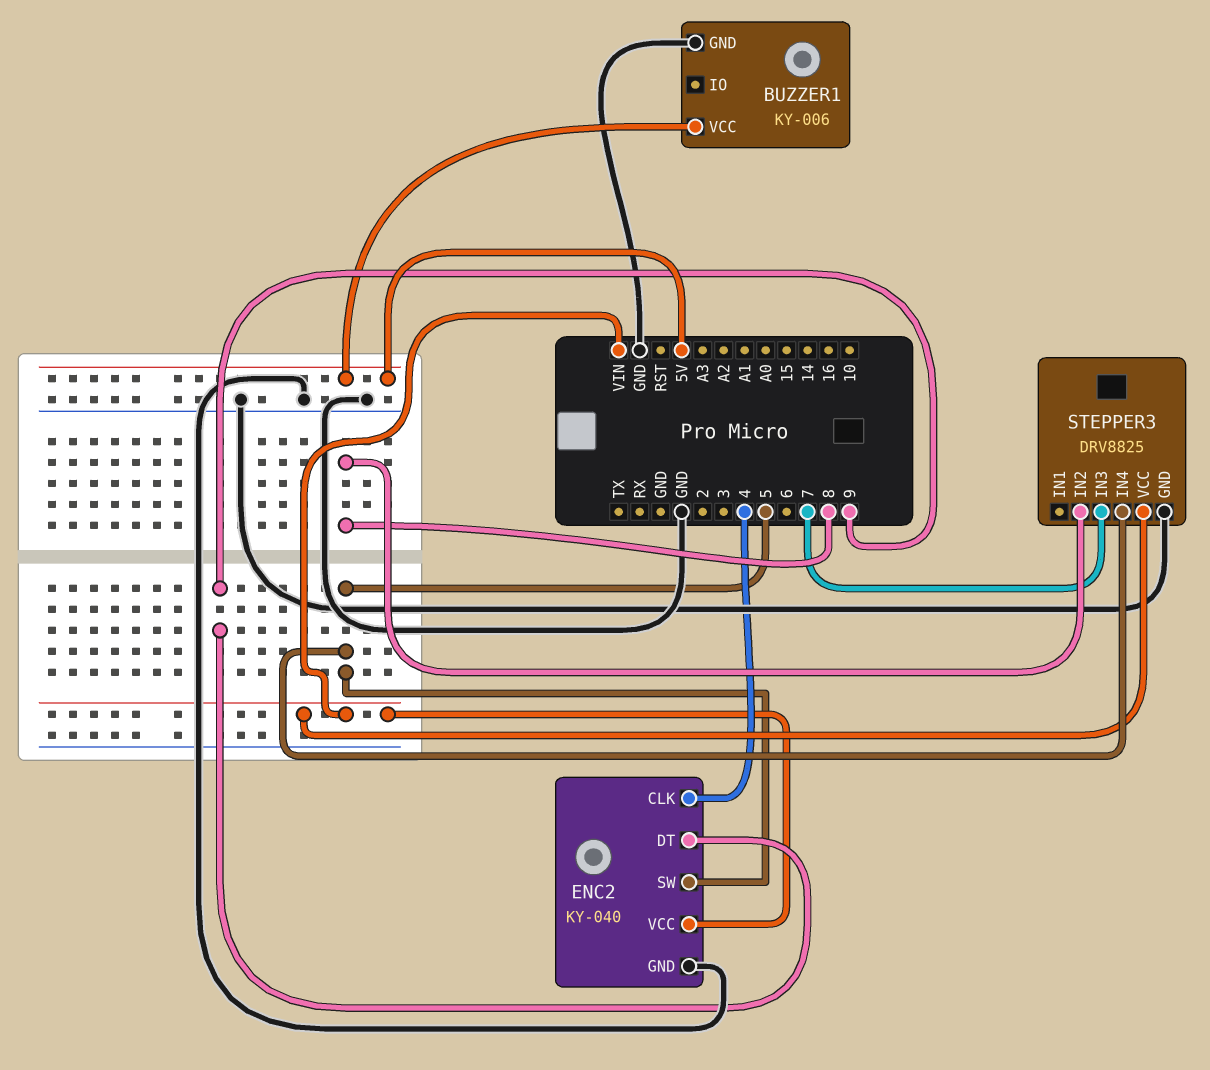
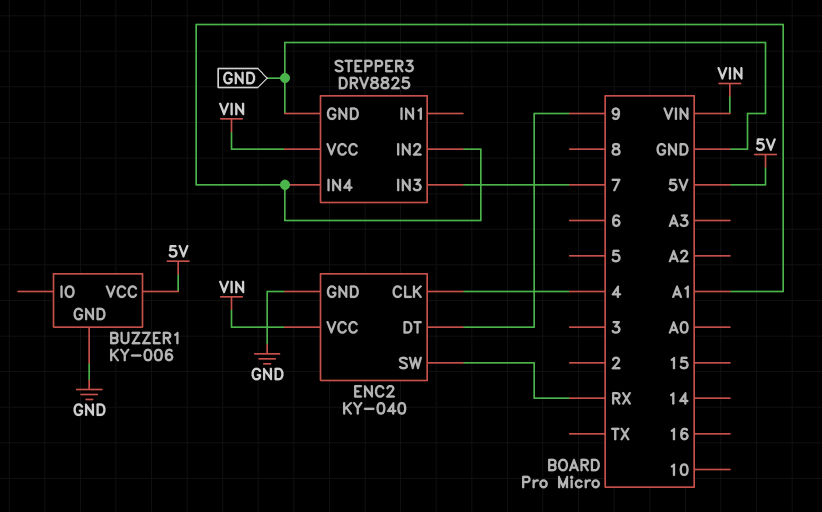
ENC2 pin SW: 5 -> RX
STEPPER3 pin IN2: 8 -> A1
STEPPER3 pin IN4: 5 -> A1

